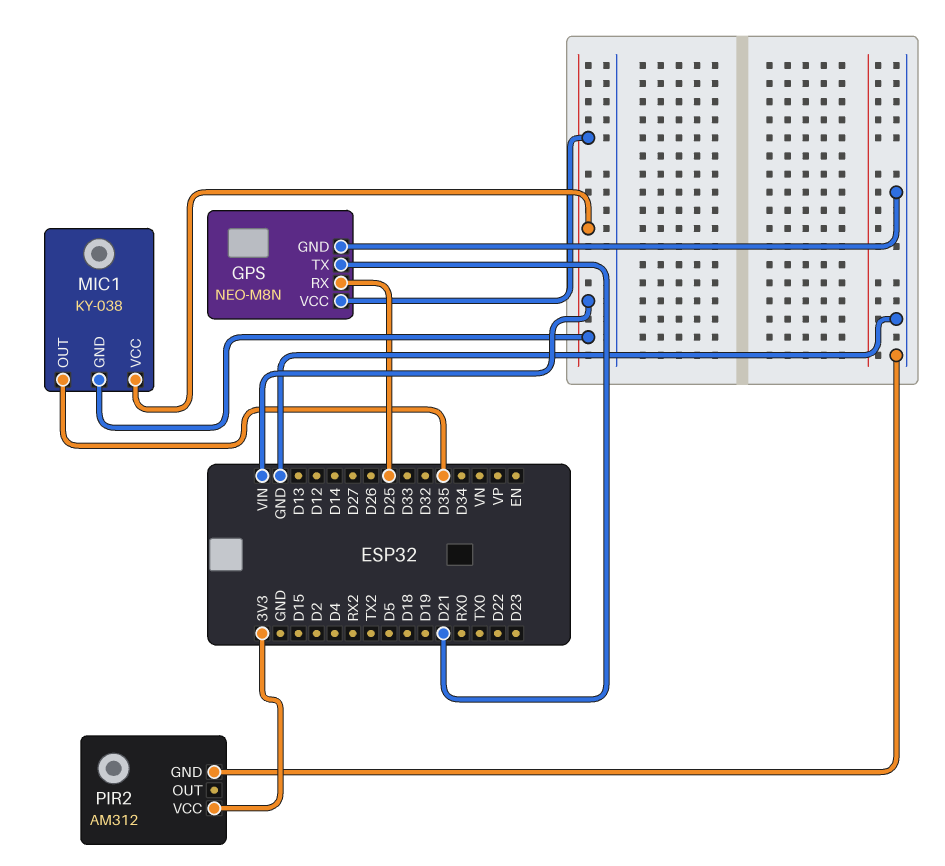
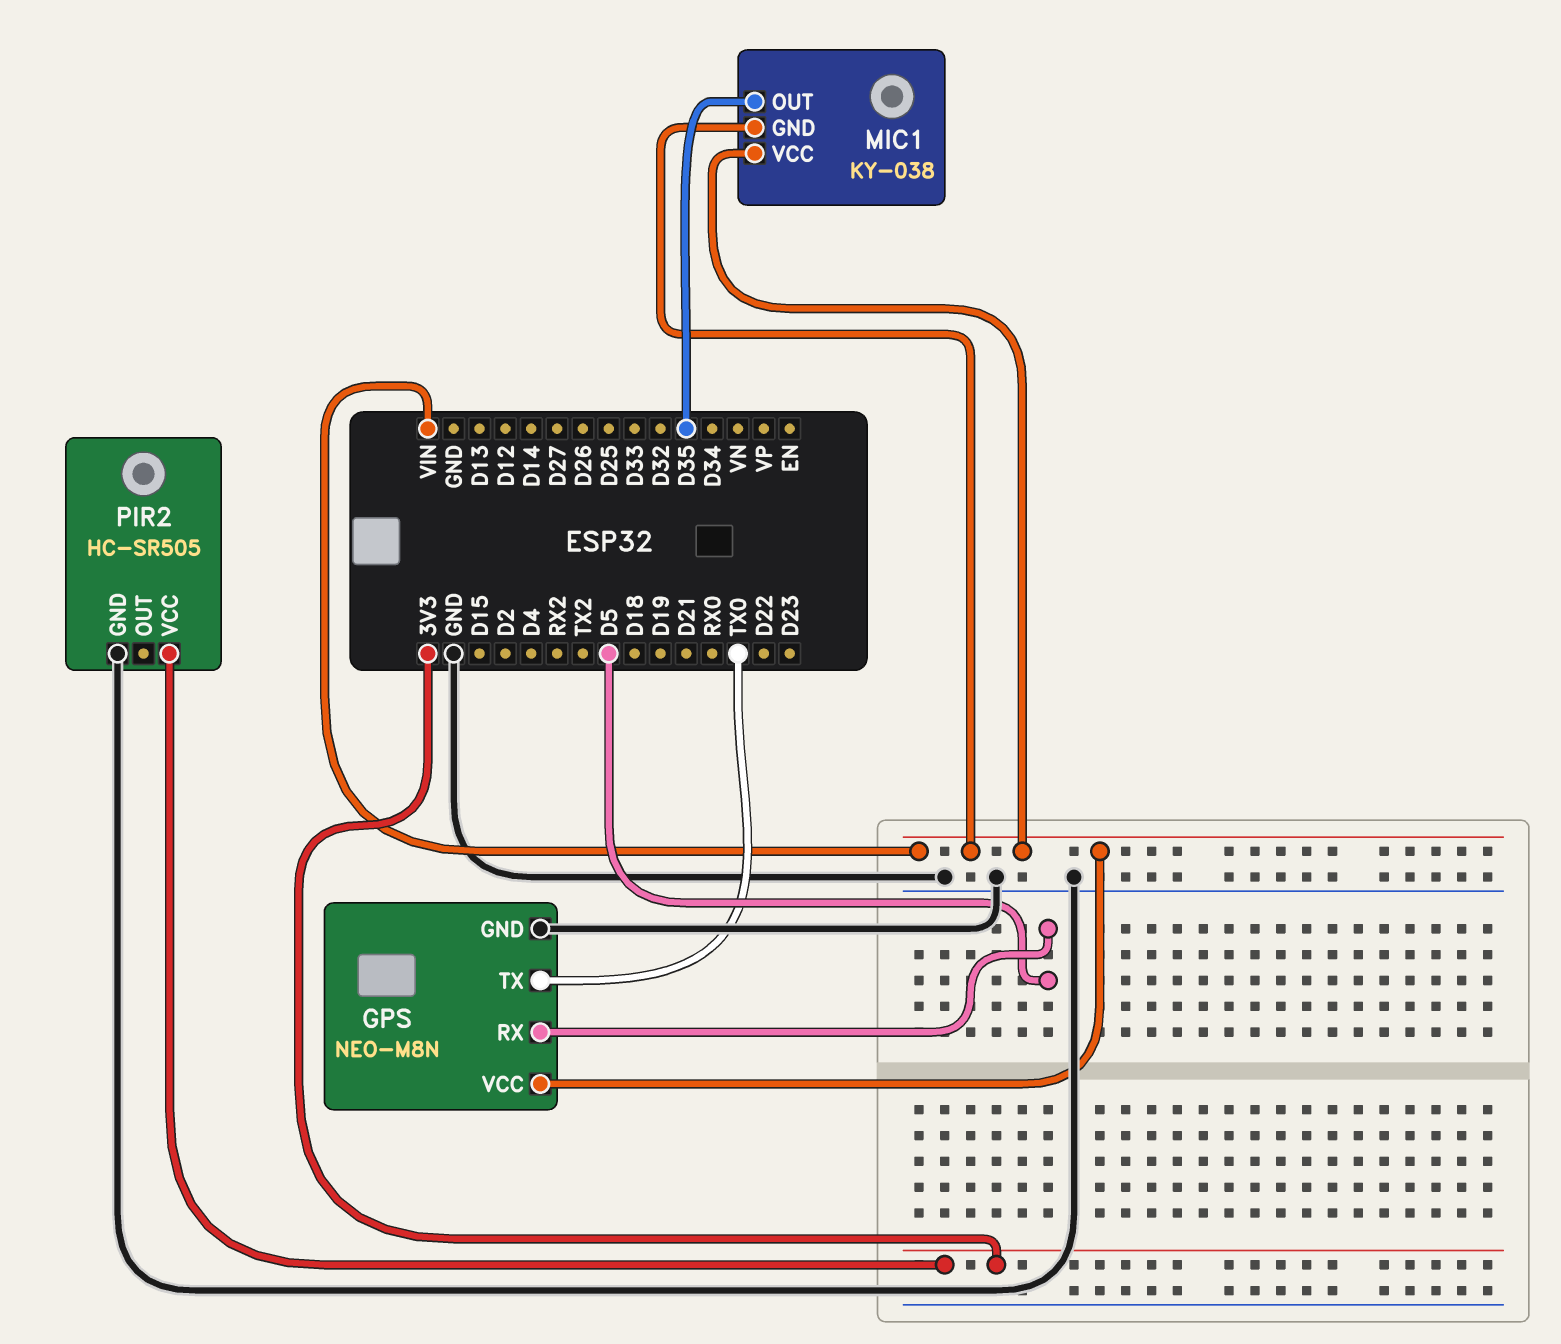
GPS pin RX: D25 -> D5
GPS pin TX: D21 -> TX0
PIR2: AM312 -> HC-SR505

